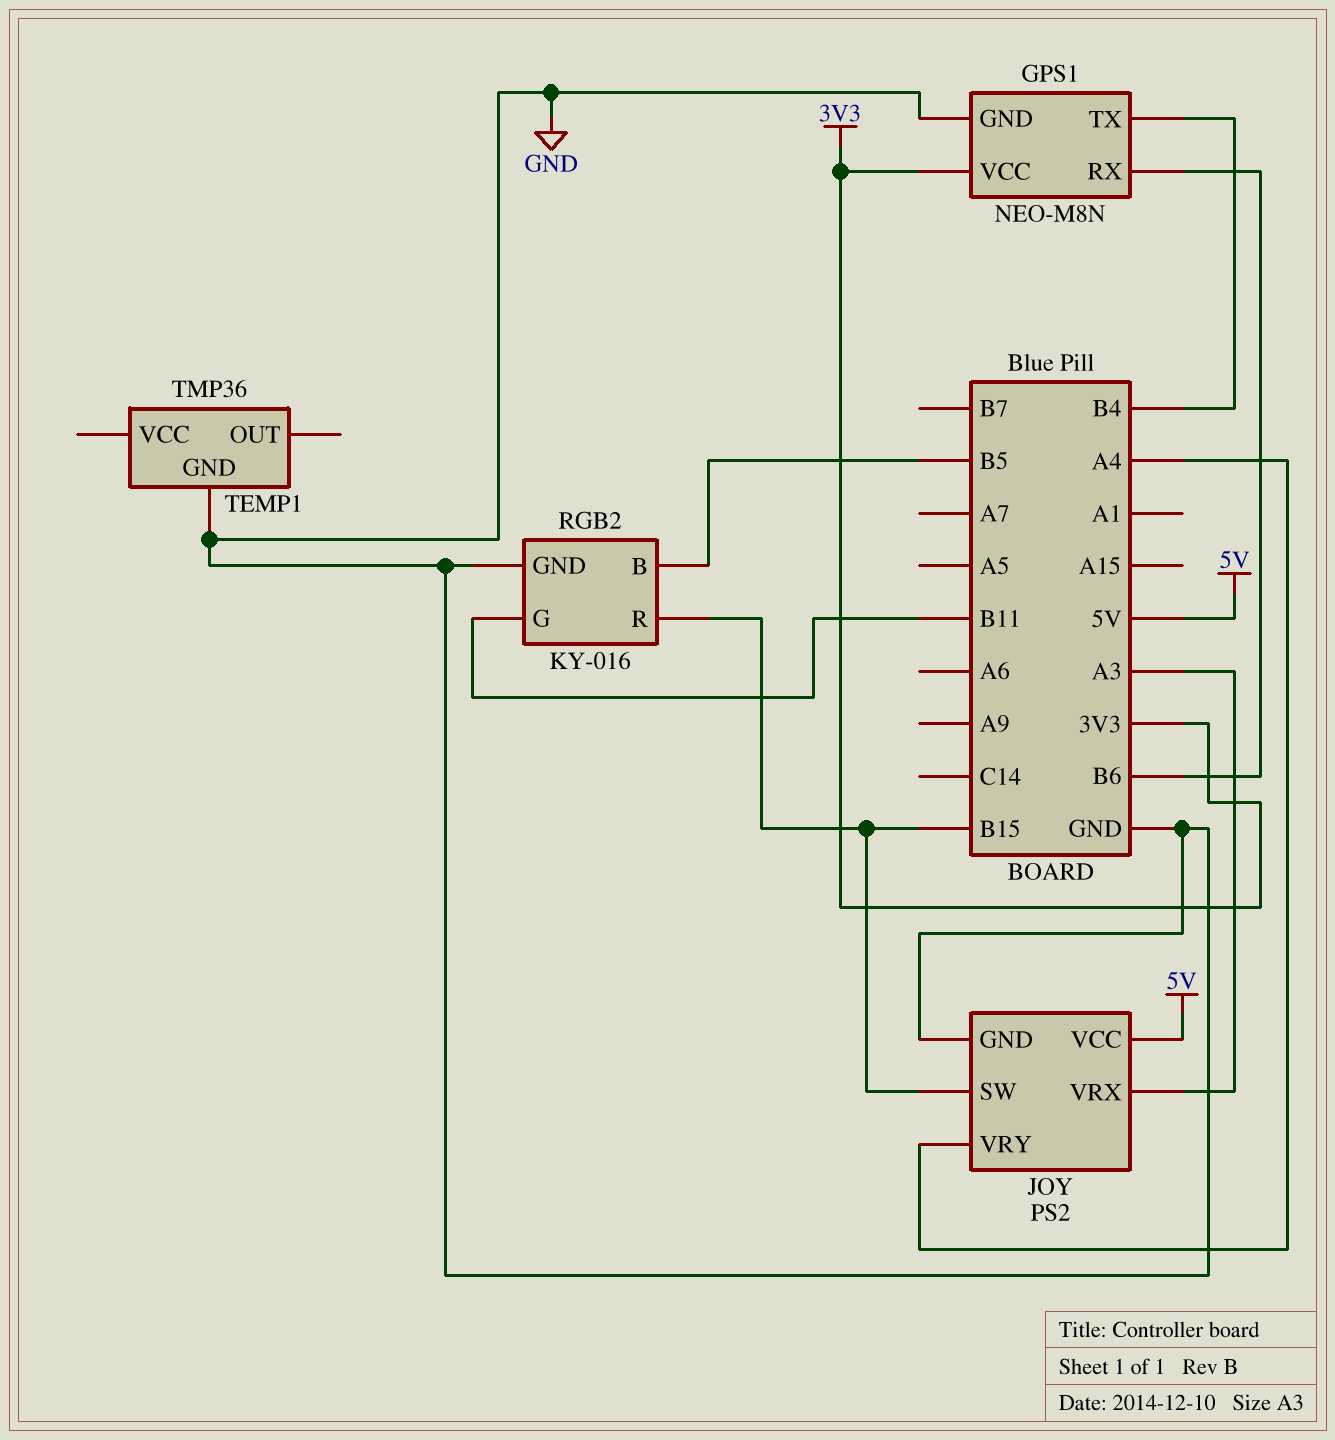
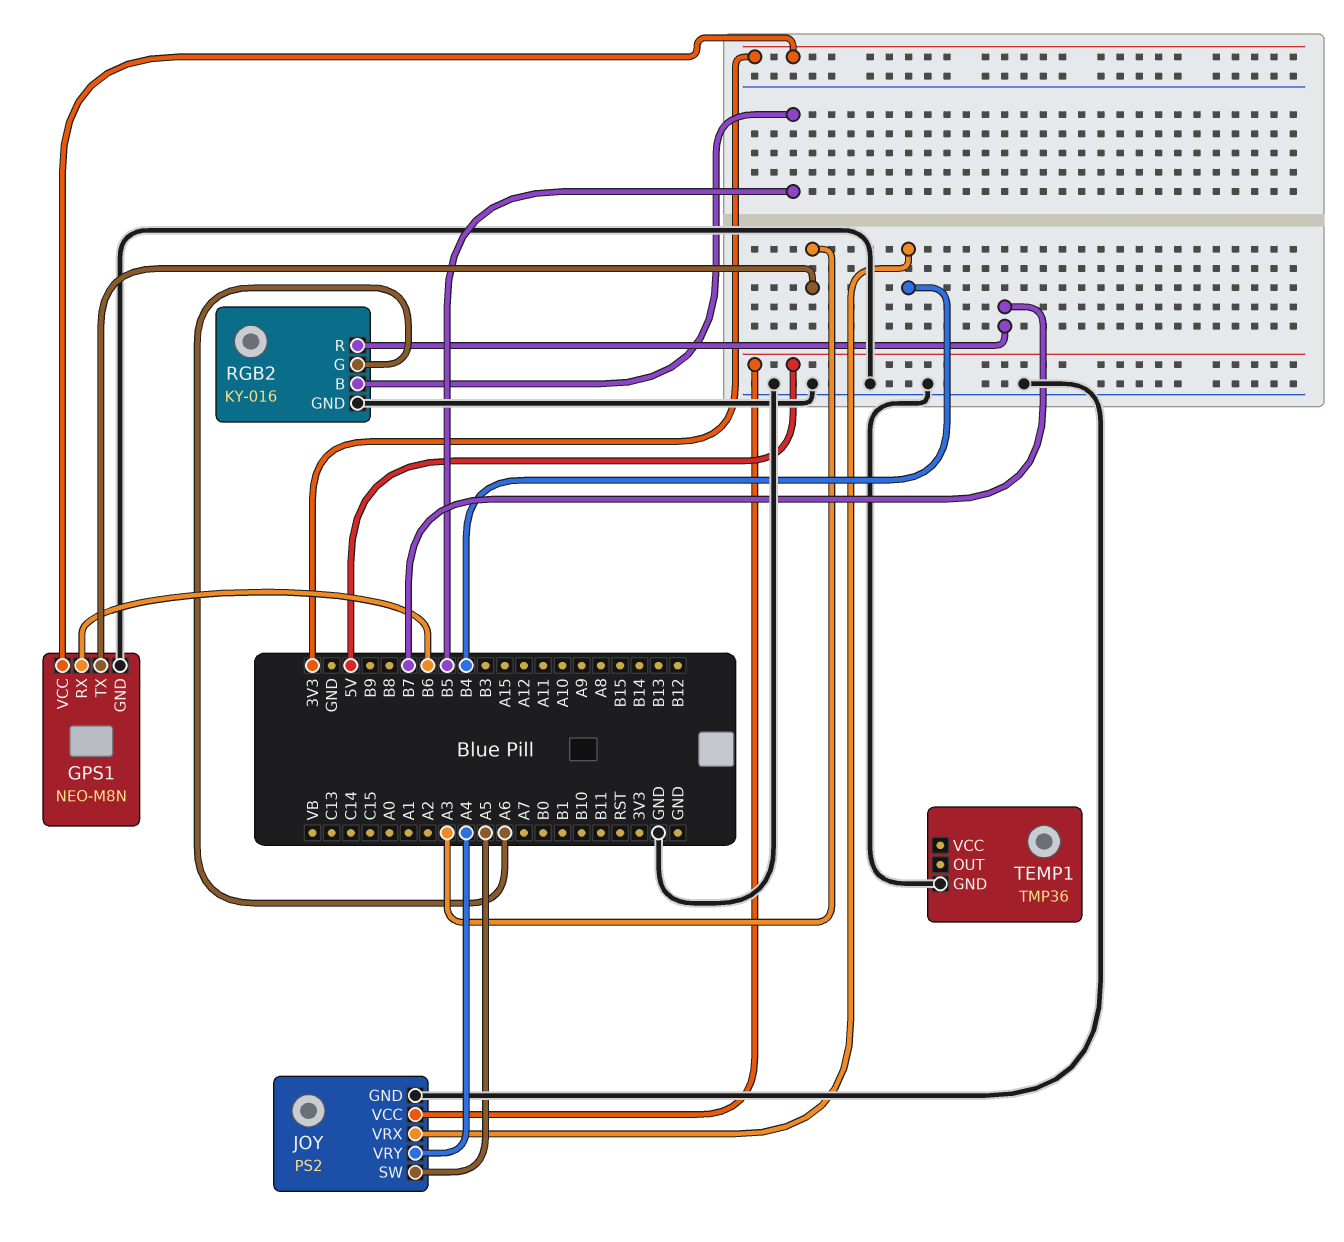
GPS1 pin TX: B4 -> A3
JOY pin SW: B15 -> A5
JOY pin VRX: A3 -> B4
RGB2 pin G: B11 -> A6
RGB2 pin R: B15 -> B7

